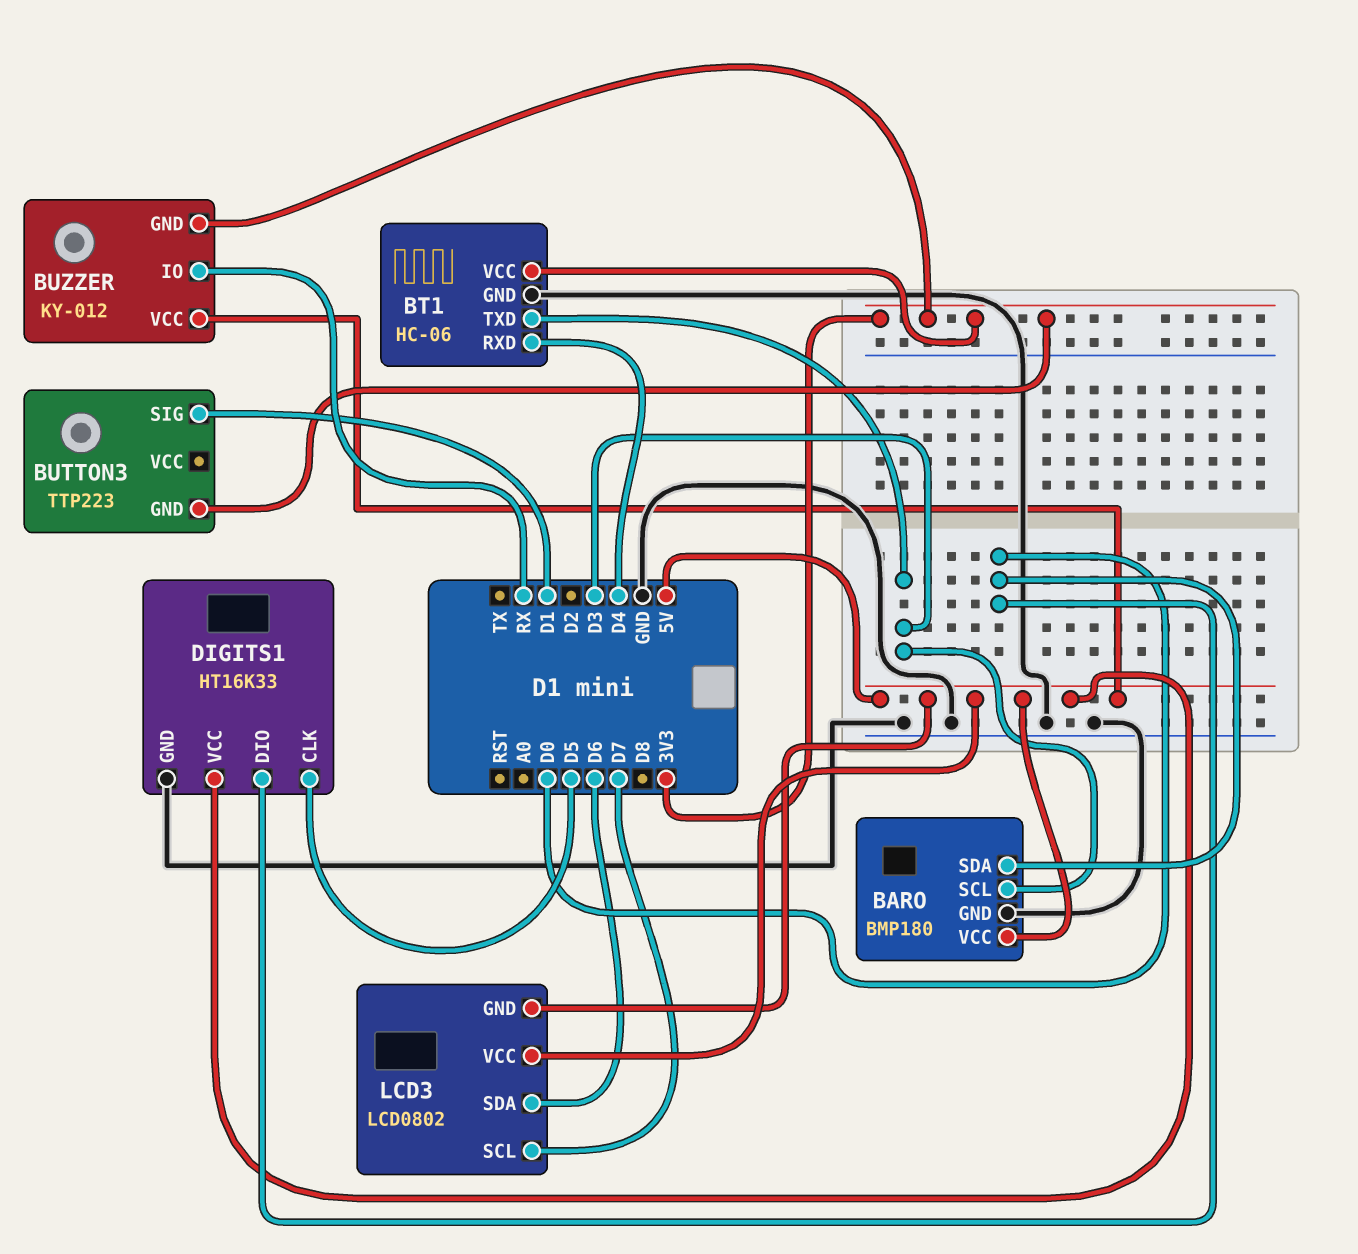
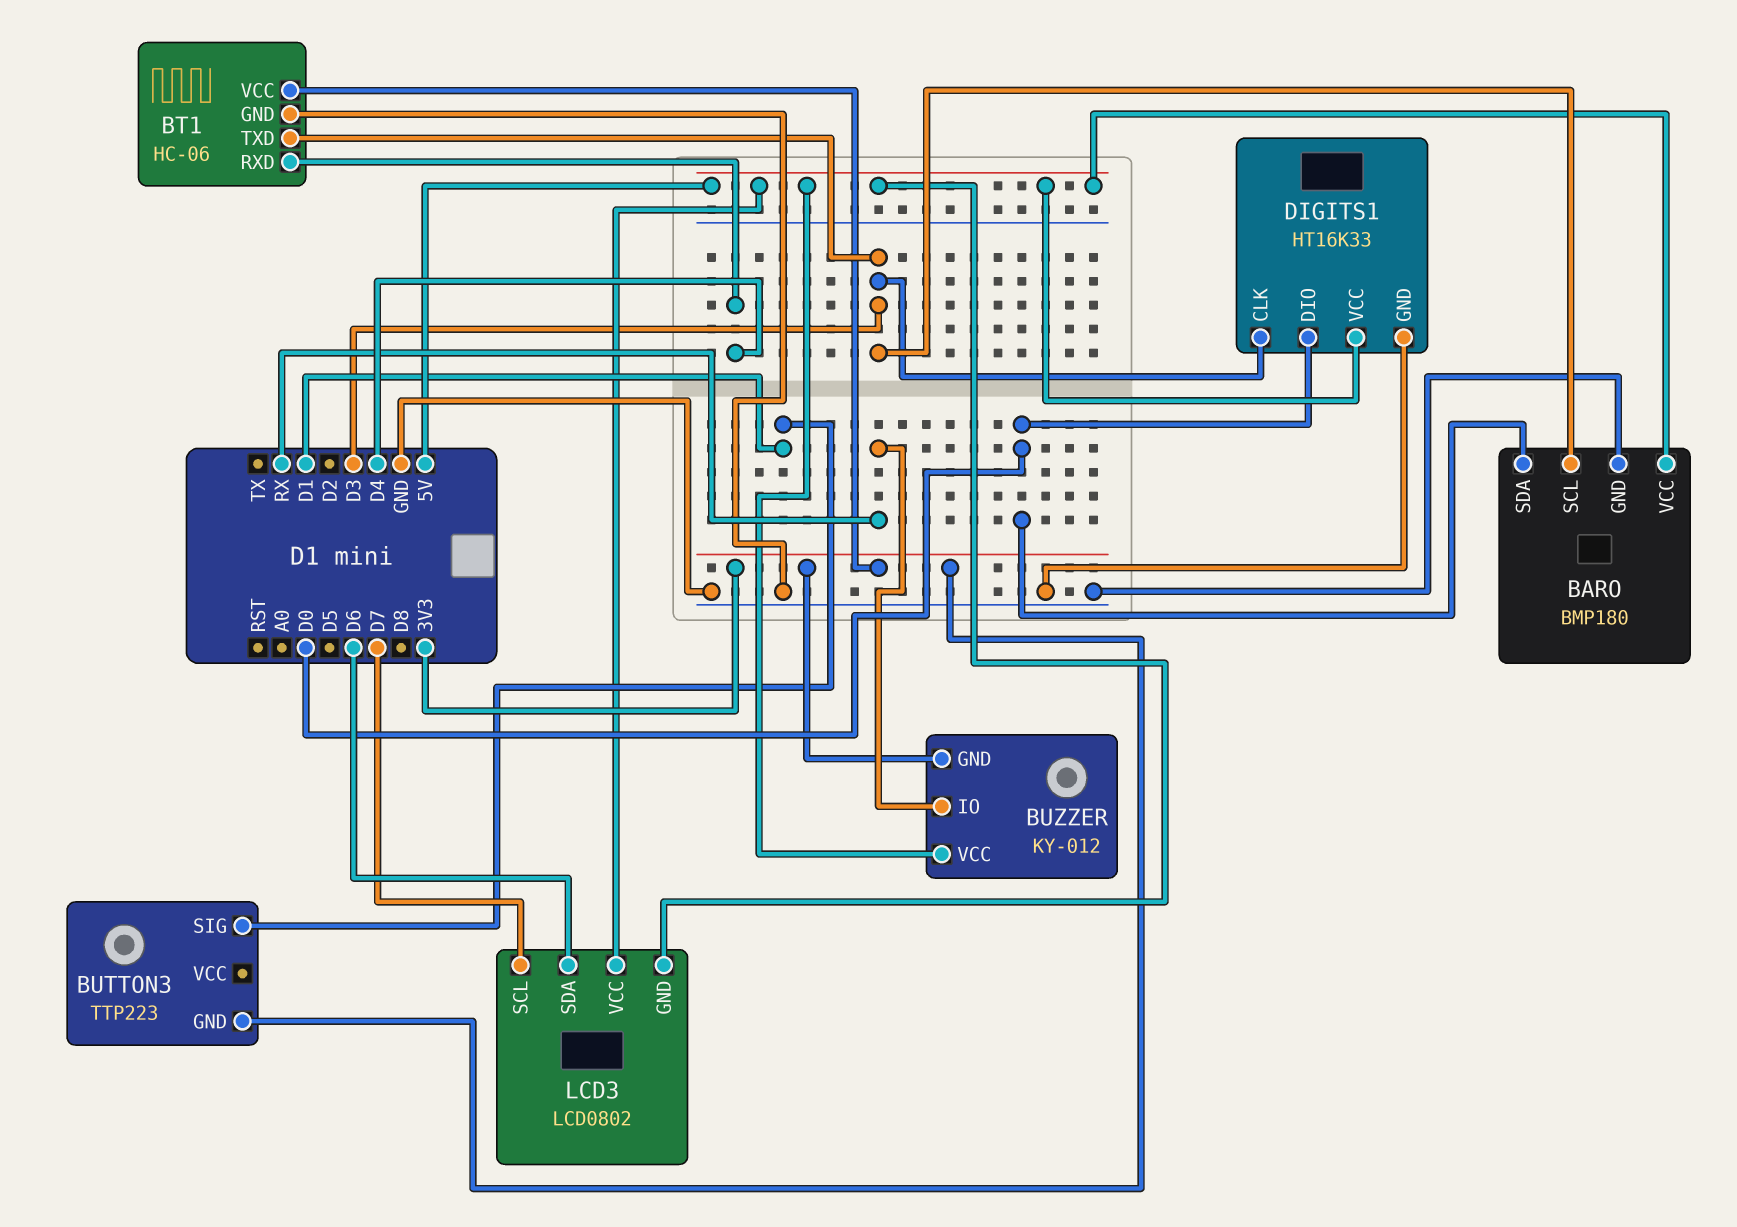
DIGITS1 pin CLK: D5 -> D3

